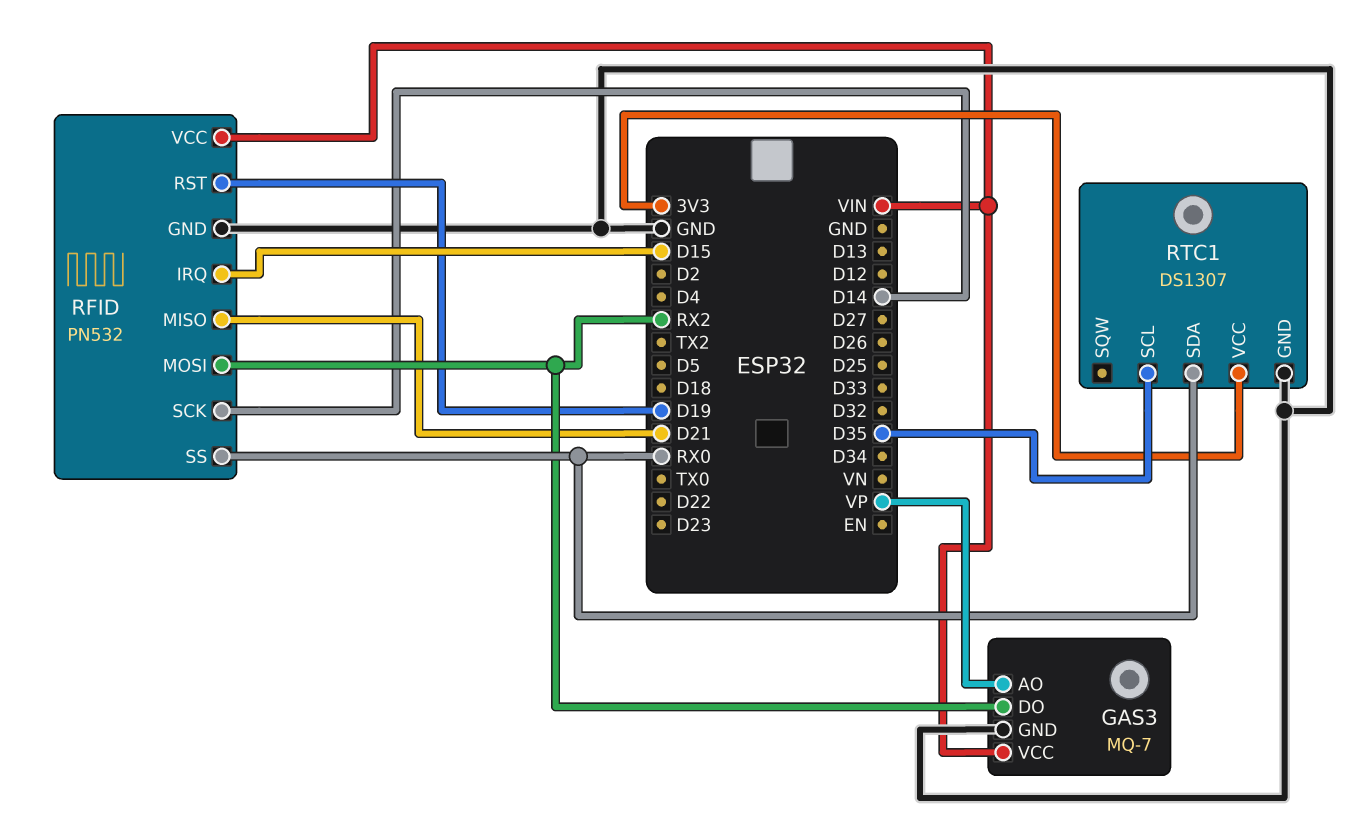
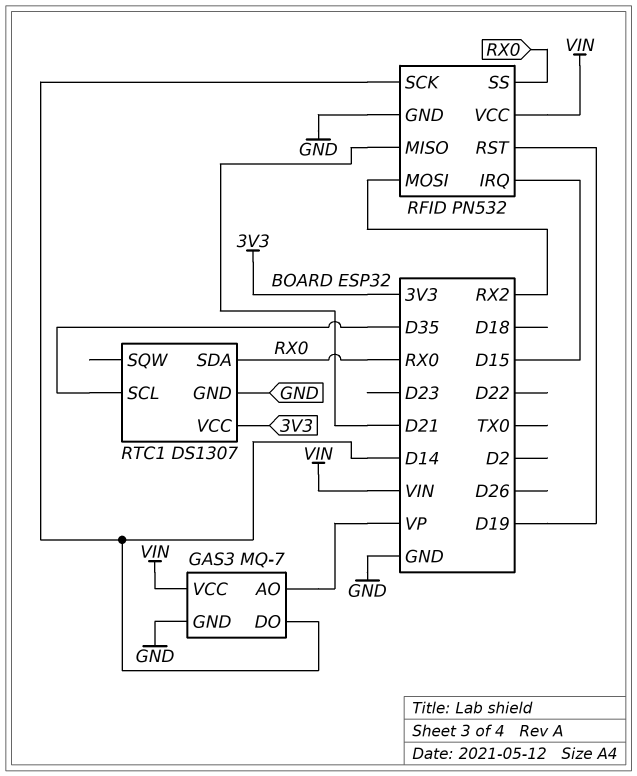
GAS3 pin DO: RX2 -> D14

